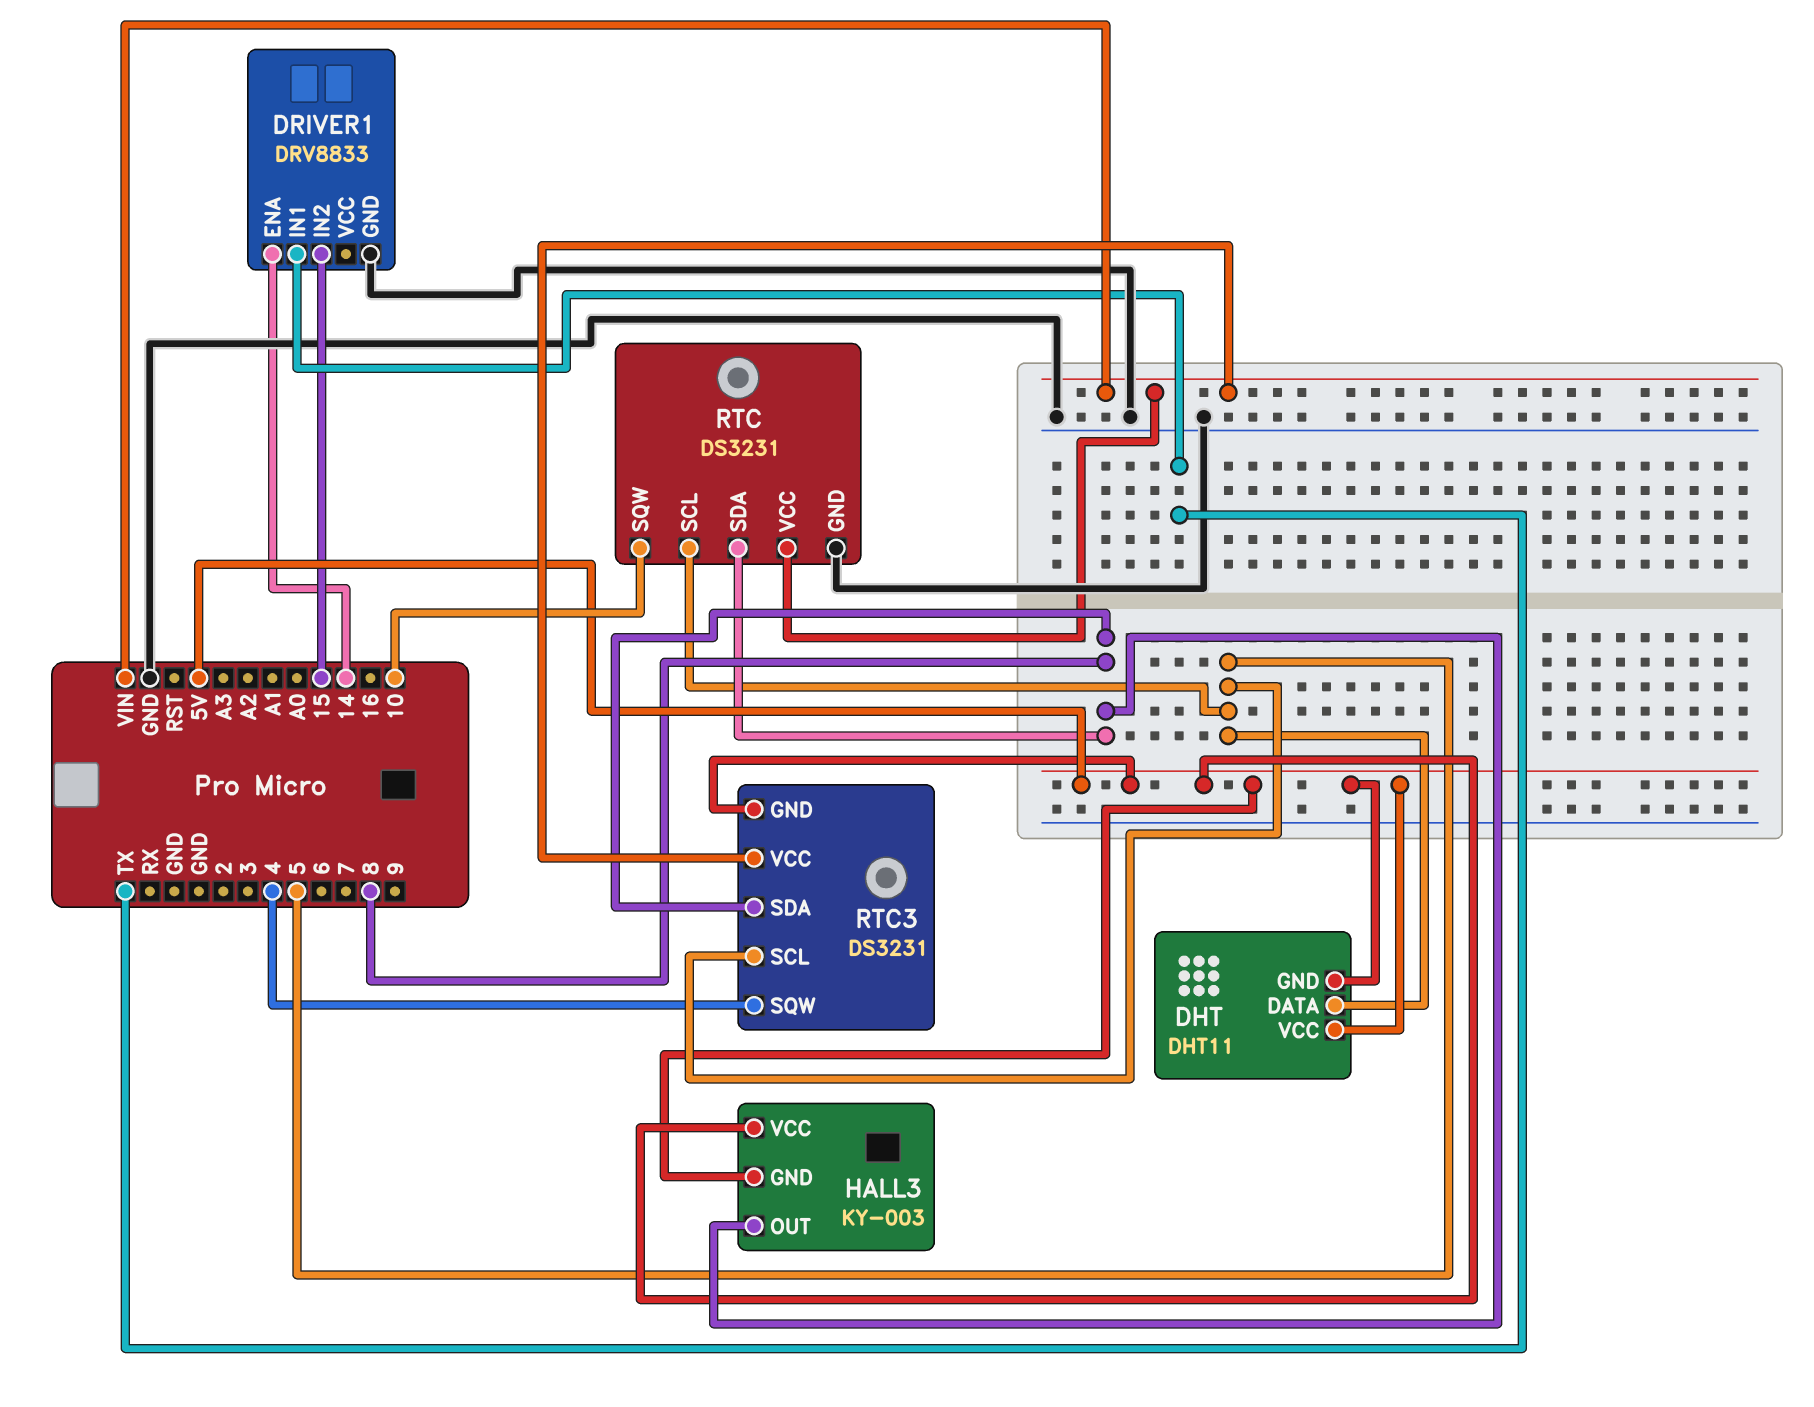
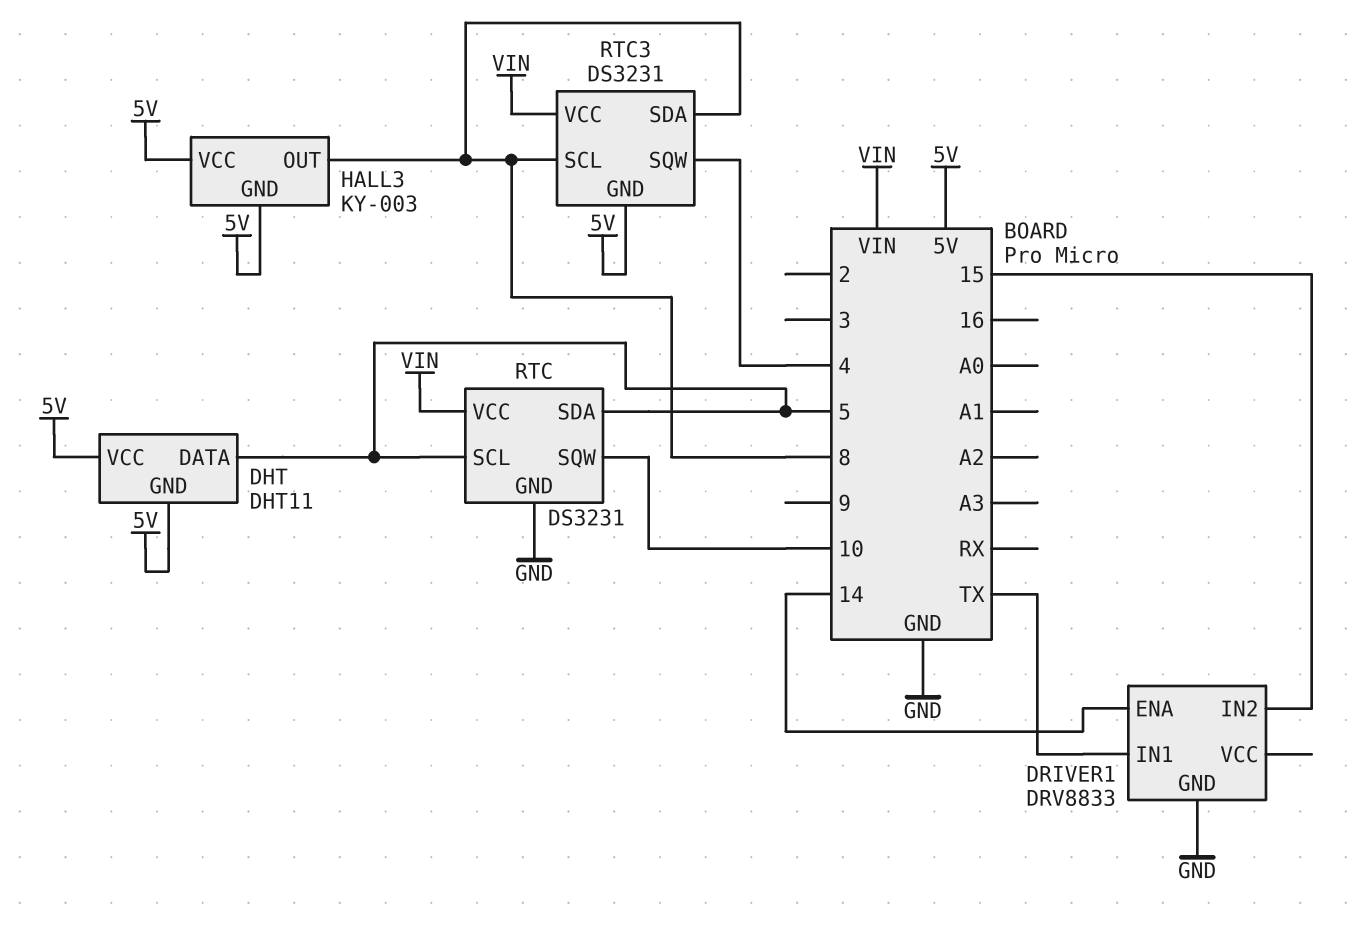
RTC pin SDA: 8 -> 5
RTC3 pin SCL: 5 -> 8

